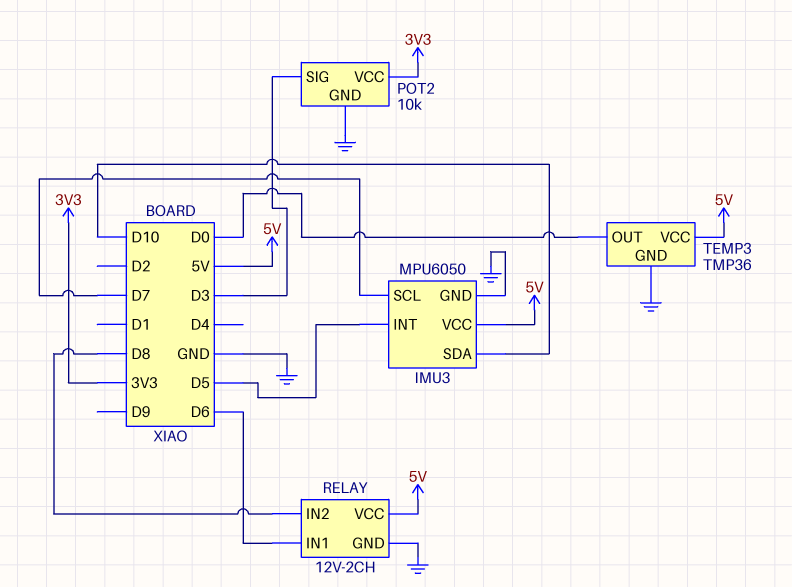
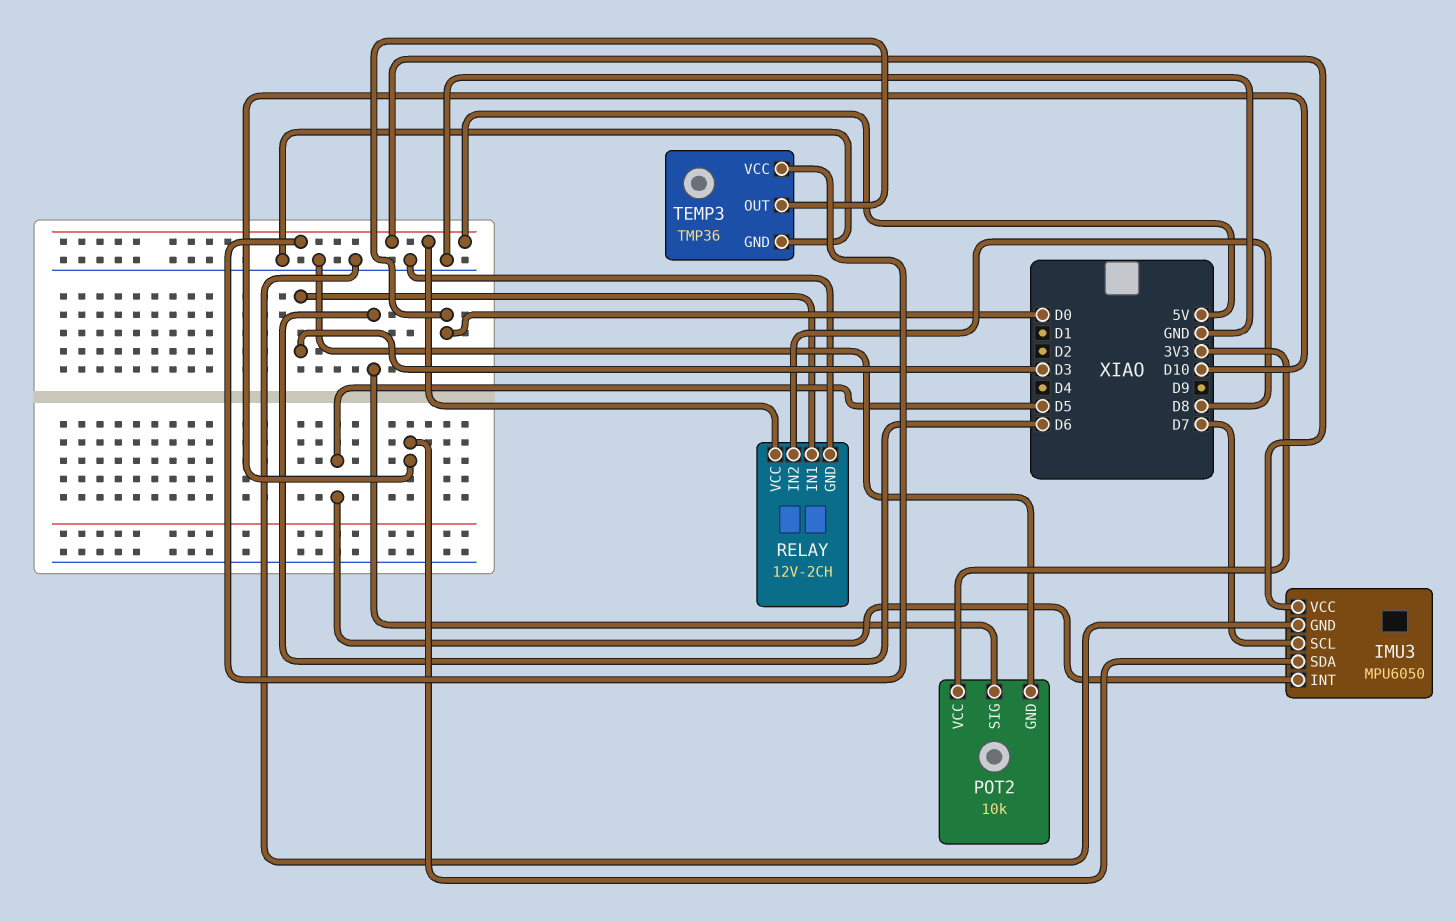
POT2 pin SIG: D3 -> D6
RELAY pin IN1: D6 -> D3

